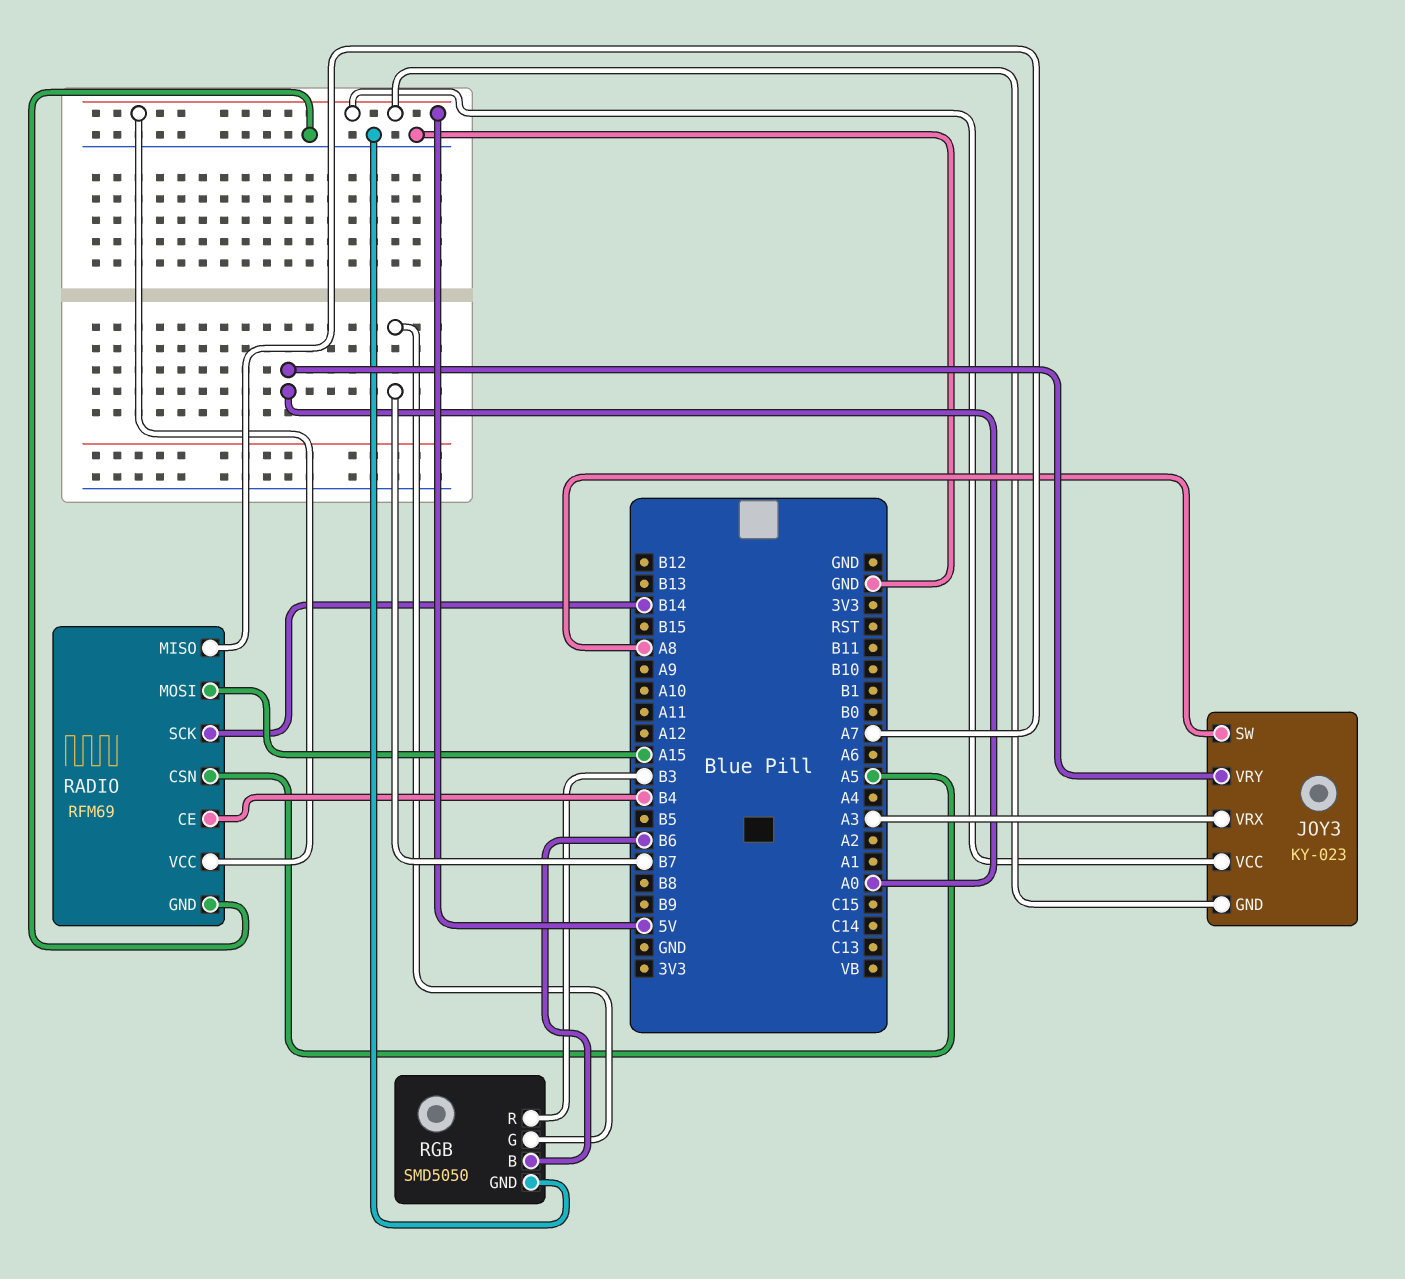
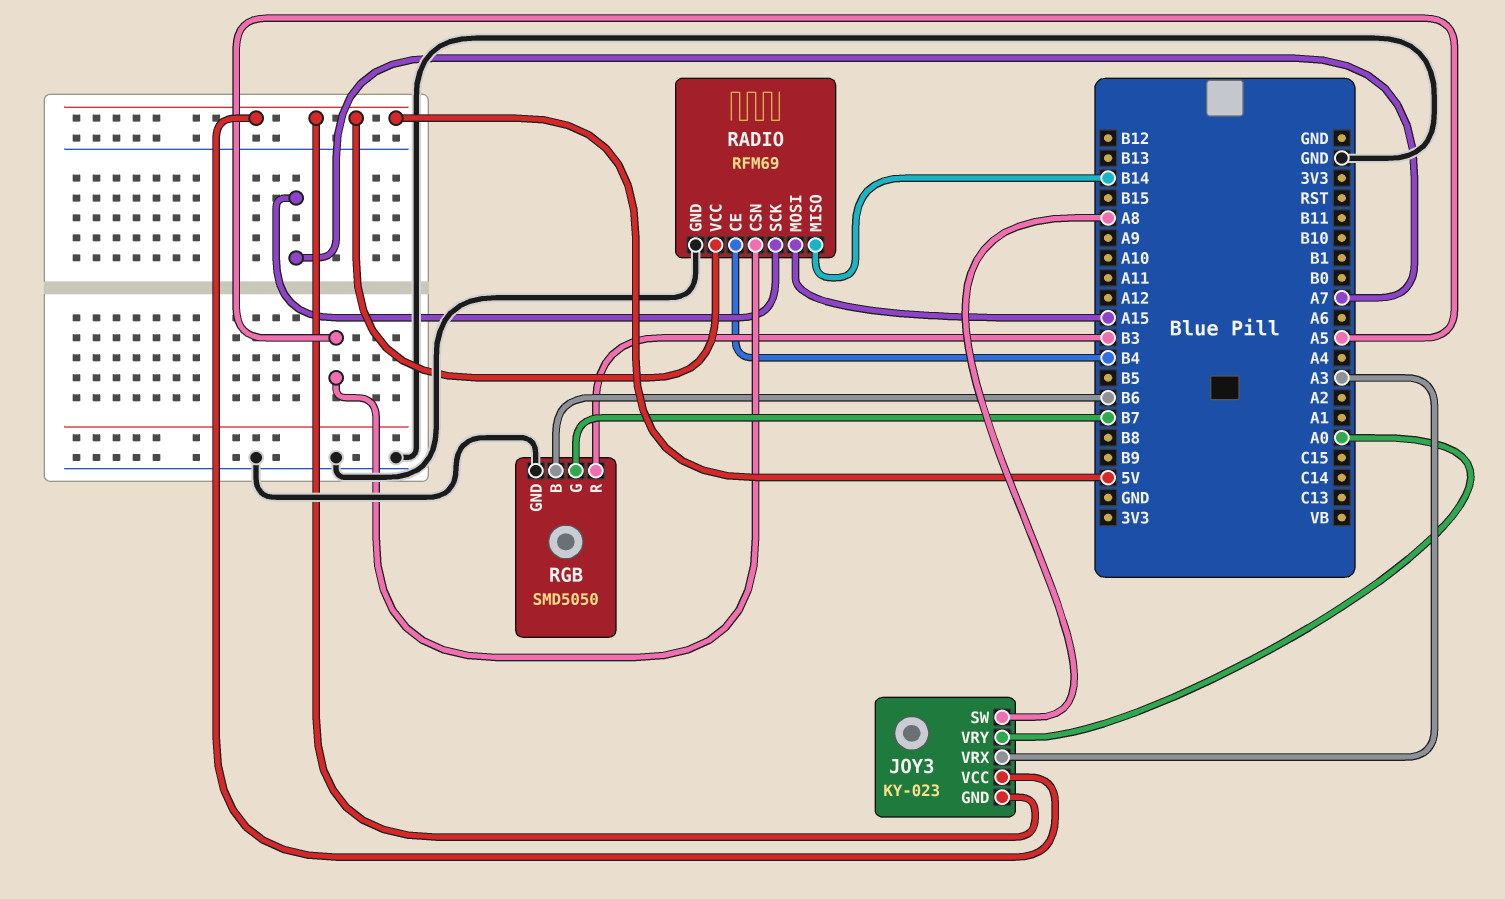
RADIO pin MISO: A7 -> B14
RADIO pin SCK: B14 -> A7

